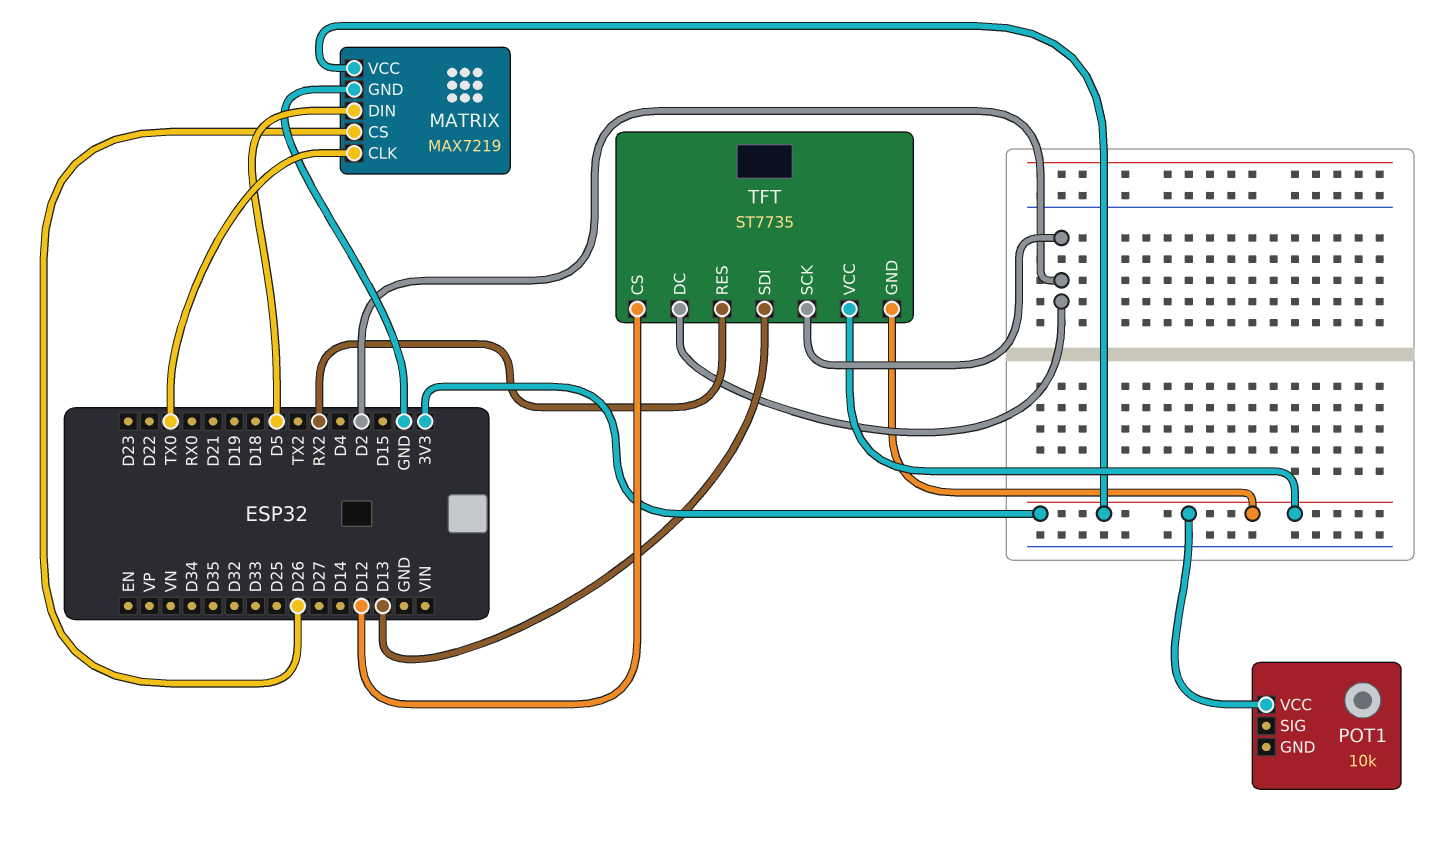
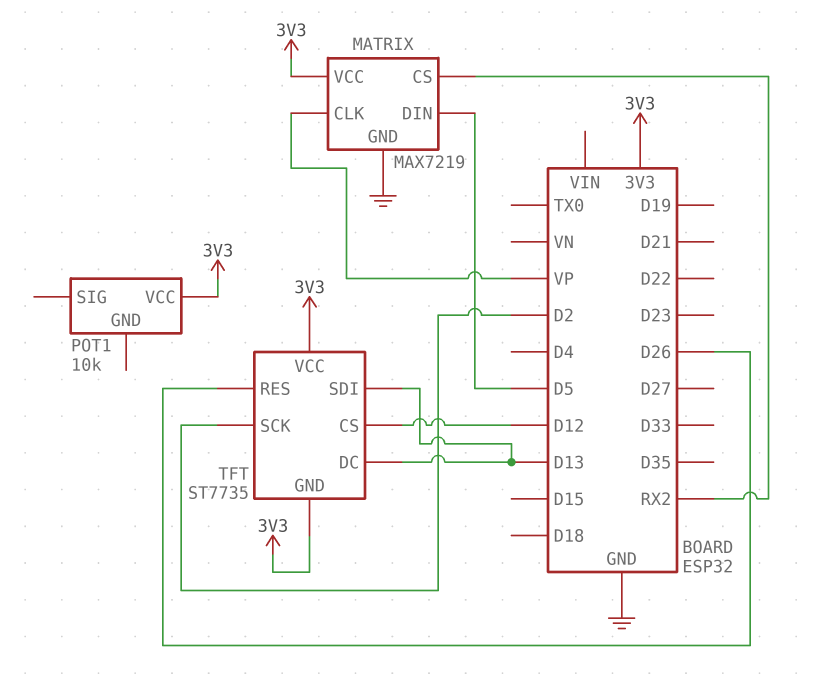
MATRIX pin CLK: TX0 -> VP
MATRIX pin CS: D26 -> RX2
TFT pin DC: D2 -> D13
TFT pin RES: RX2 -> D26

